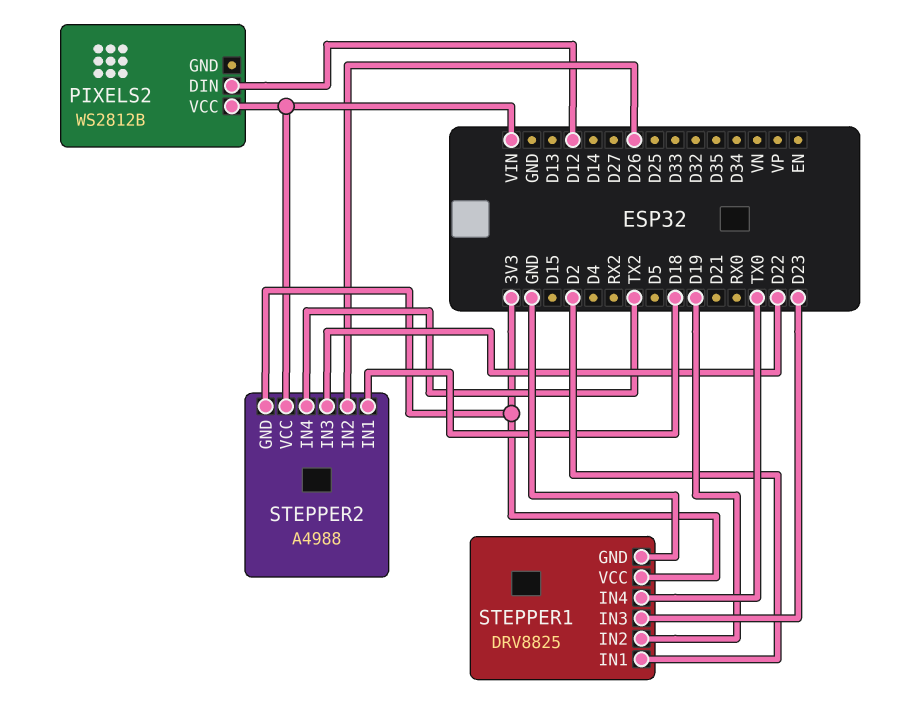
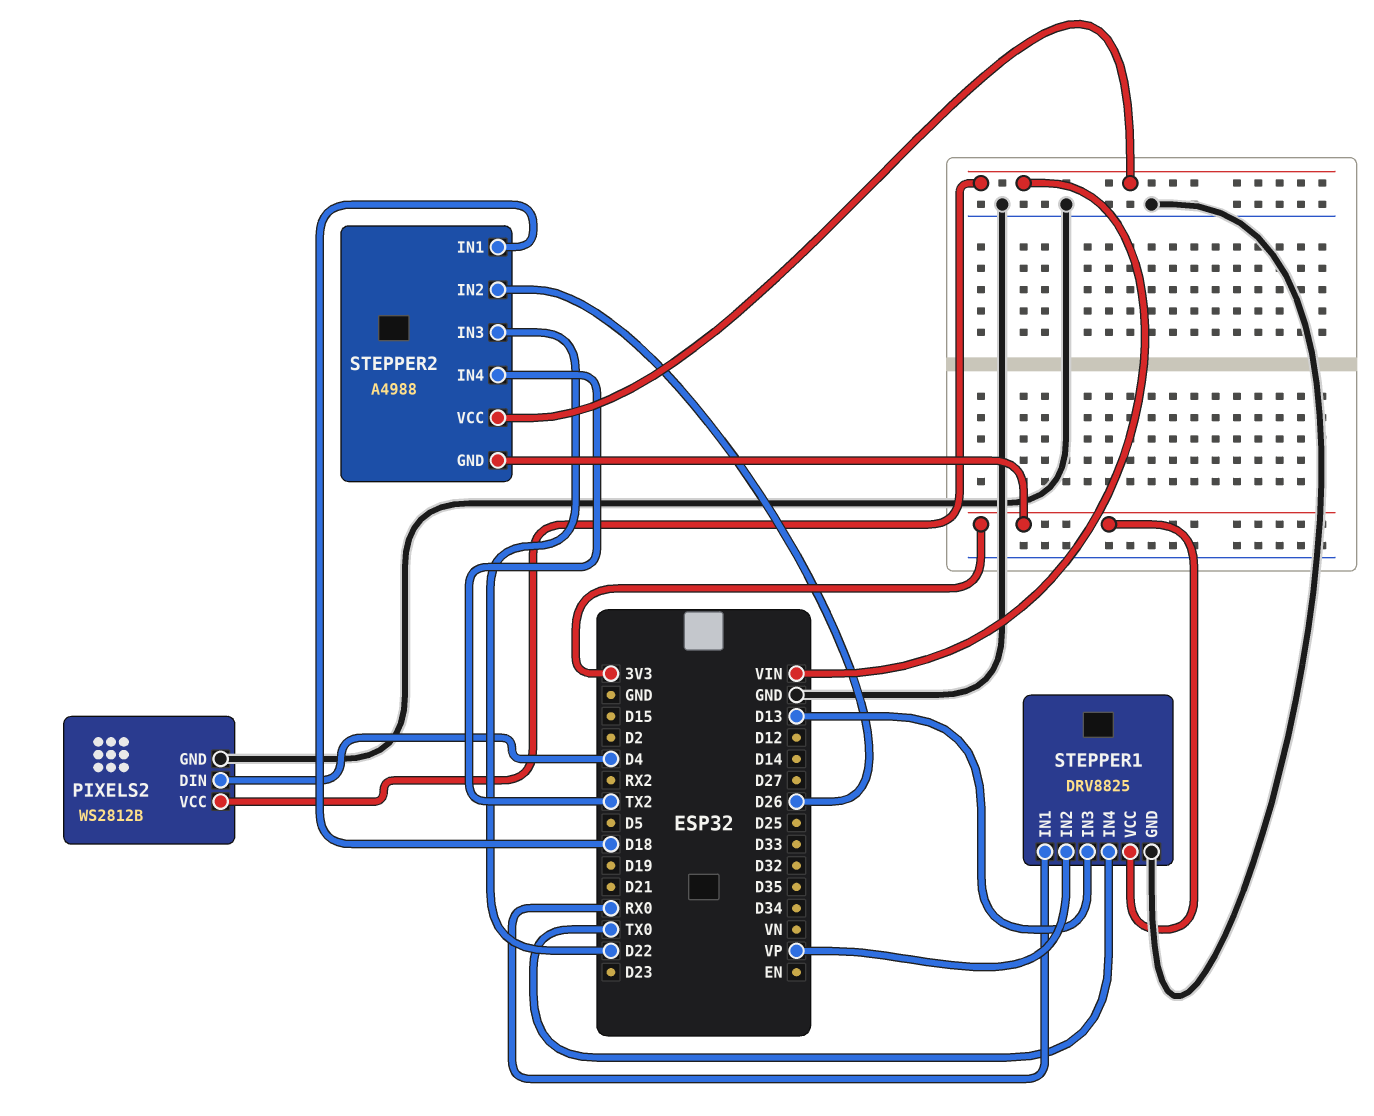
PIXELS2 pin DIN: D12 -> D4
PIXELS2 pin GND: none -> GND
STEPPER1 pin IN1: D2 -> RX0
STEPPER1 pin IN2: D19 -> VP
STEPPER1 pin IN3: D23 -> D13

